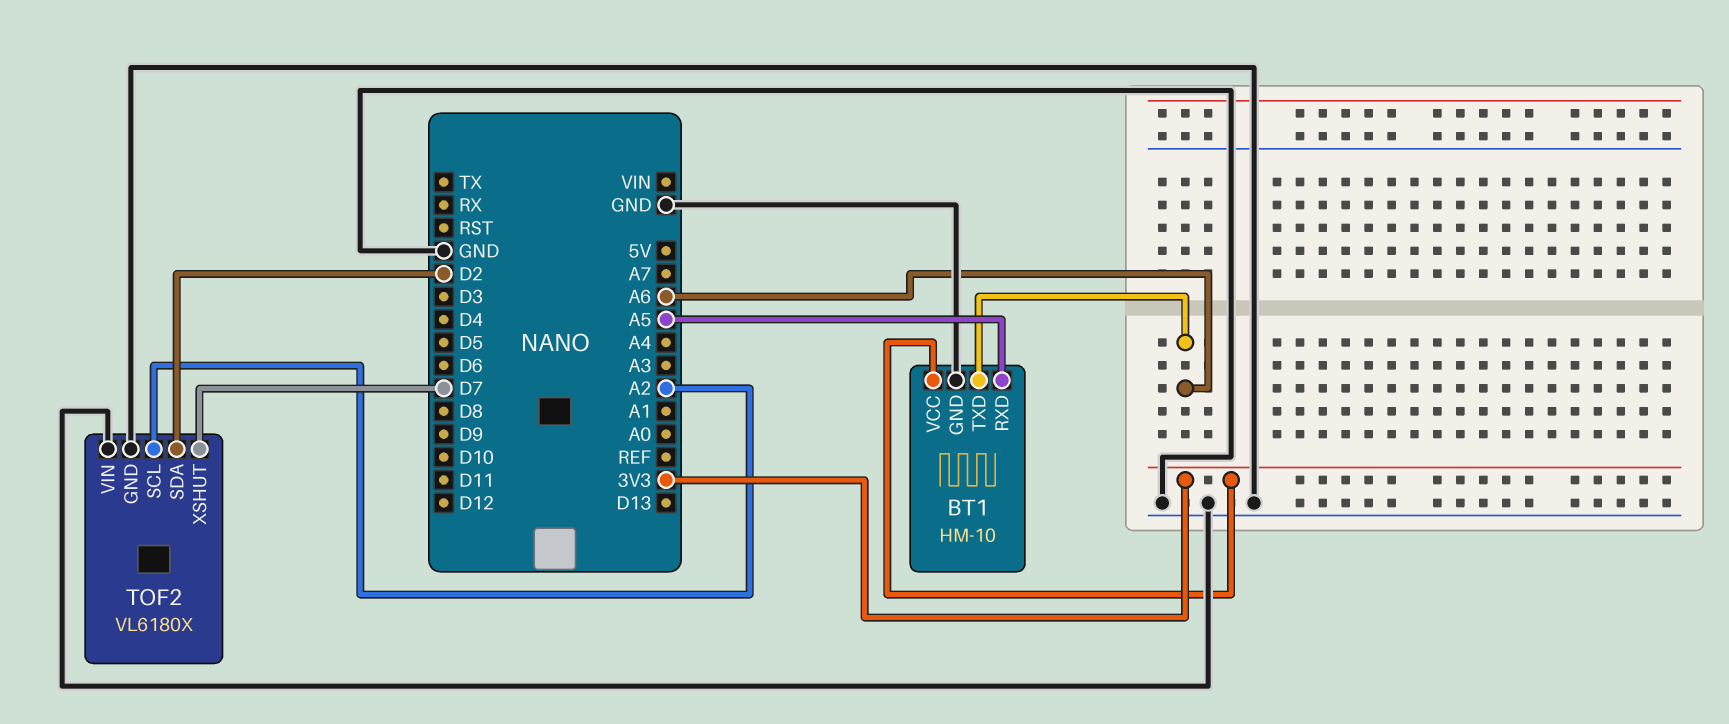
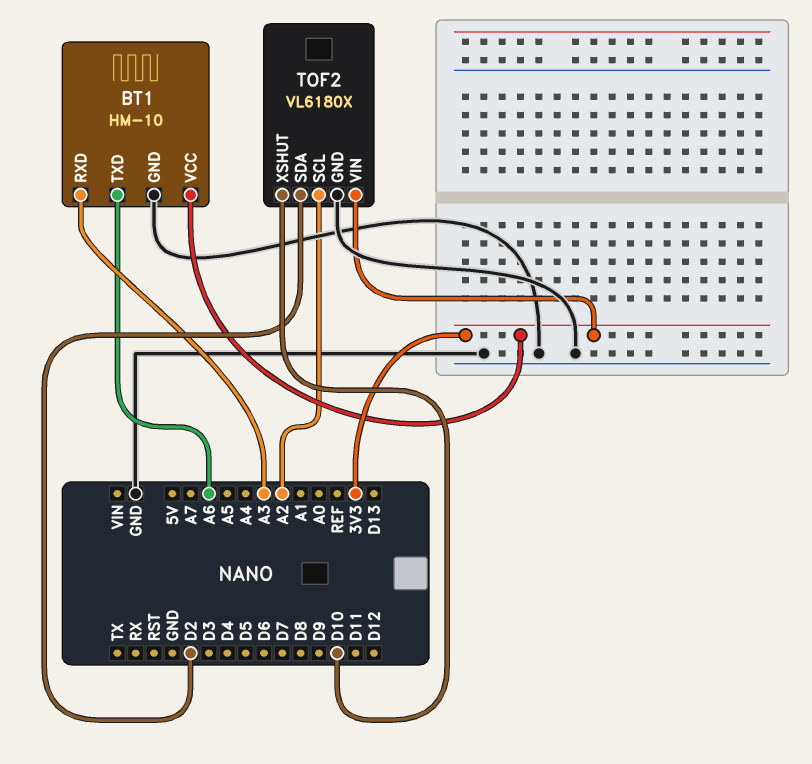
BT1 pin RXD: A5 -> A3
TOF2 pin VIN: GND -> 3V3
TOF2 pin XSHUT: D7 -> D10

